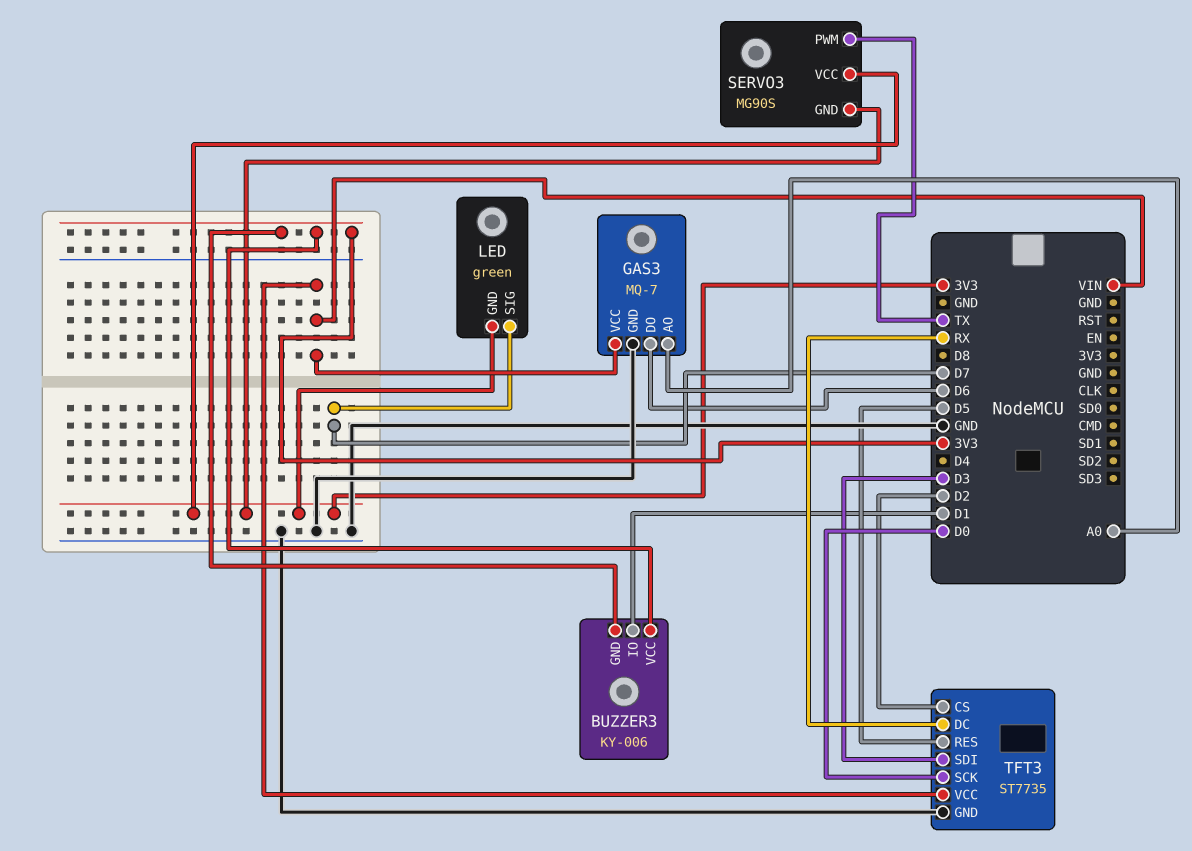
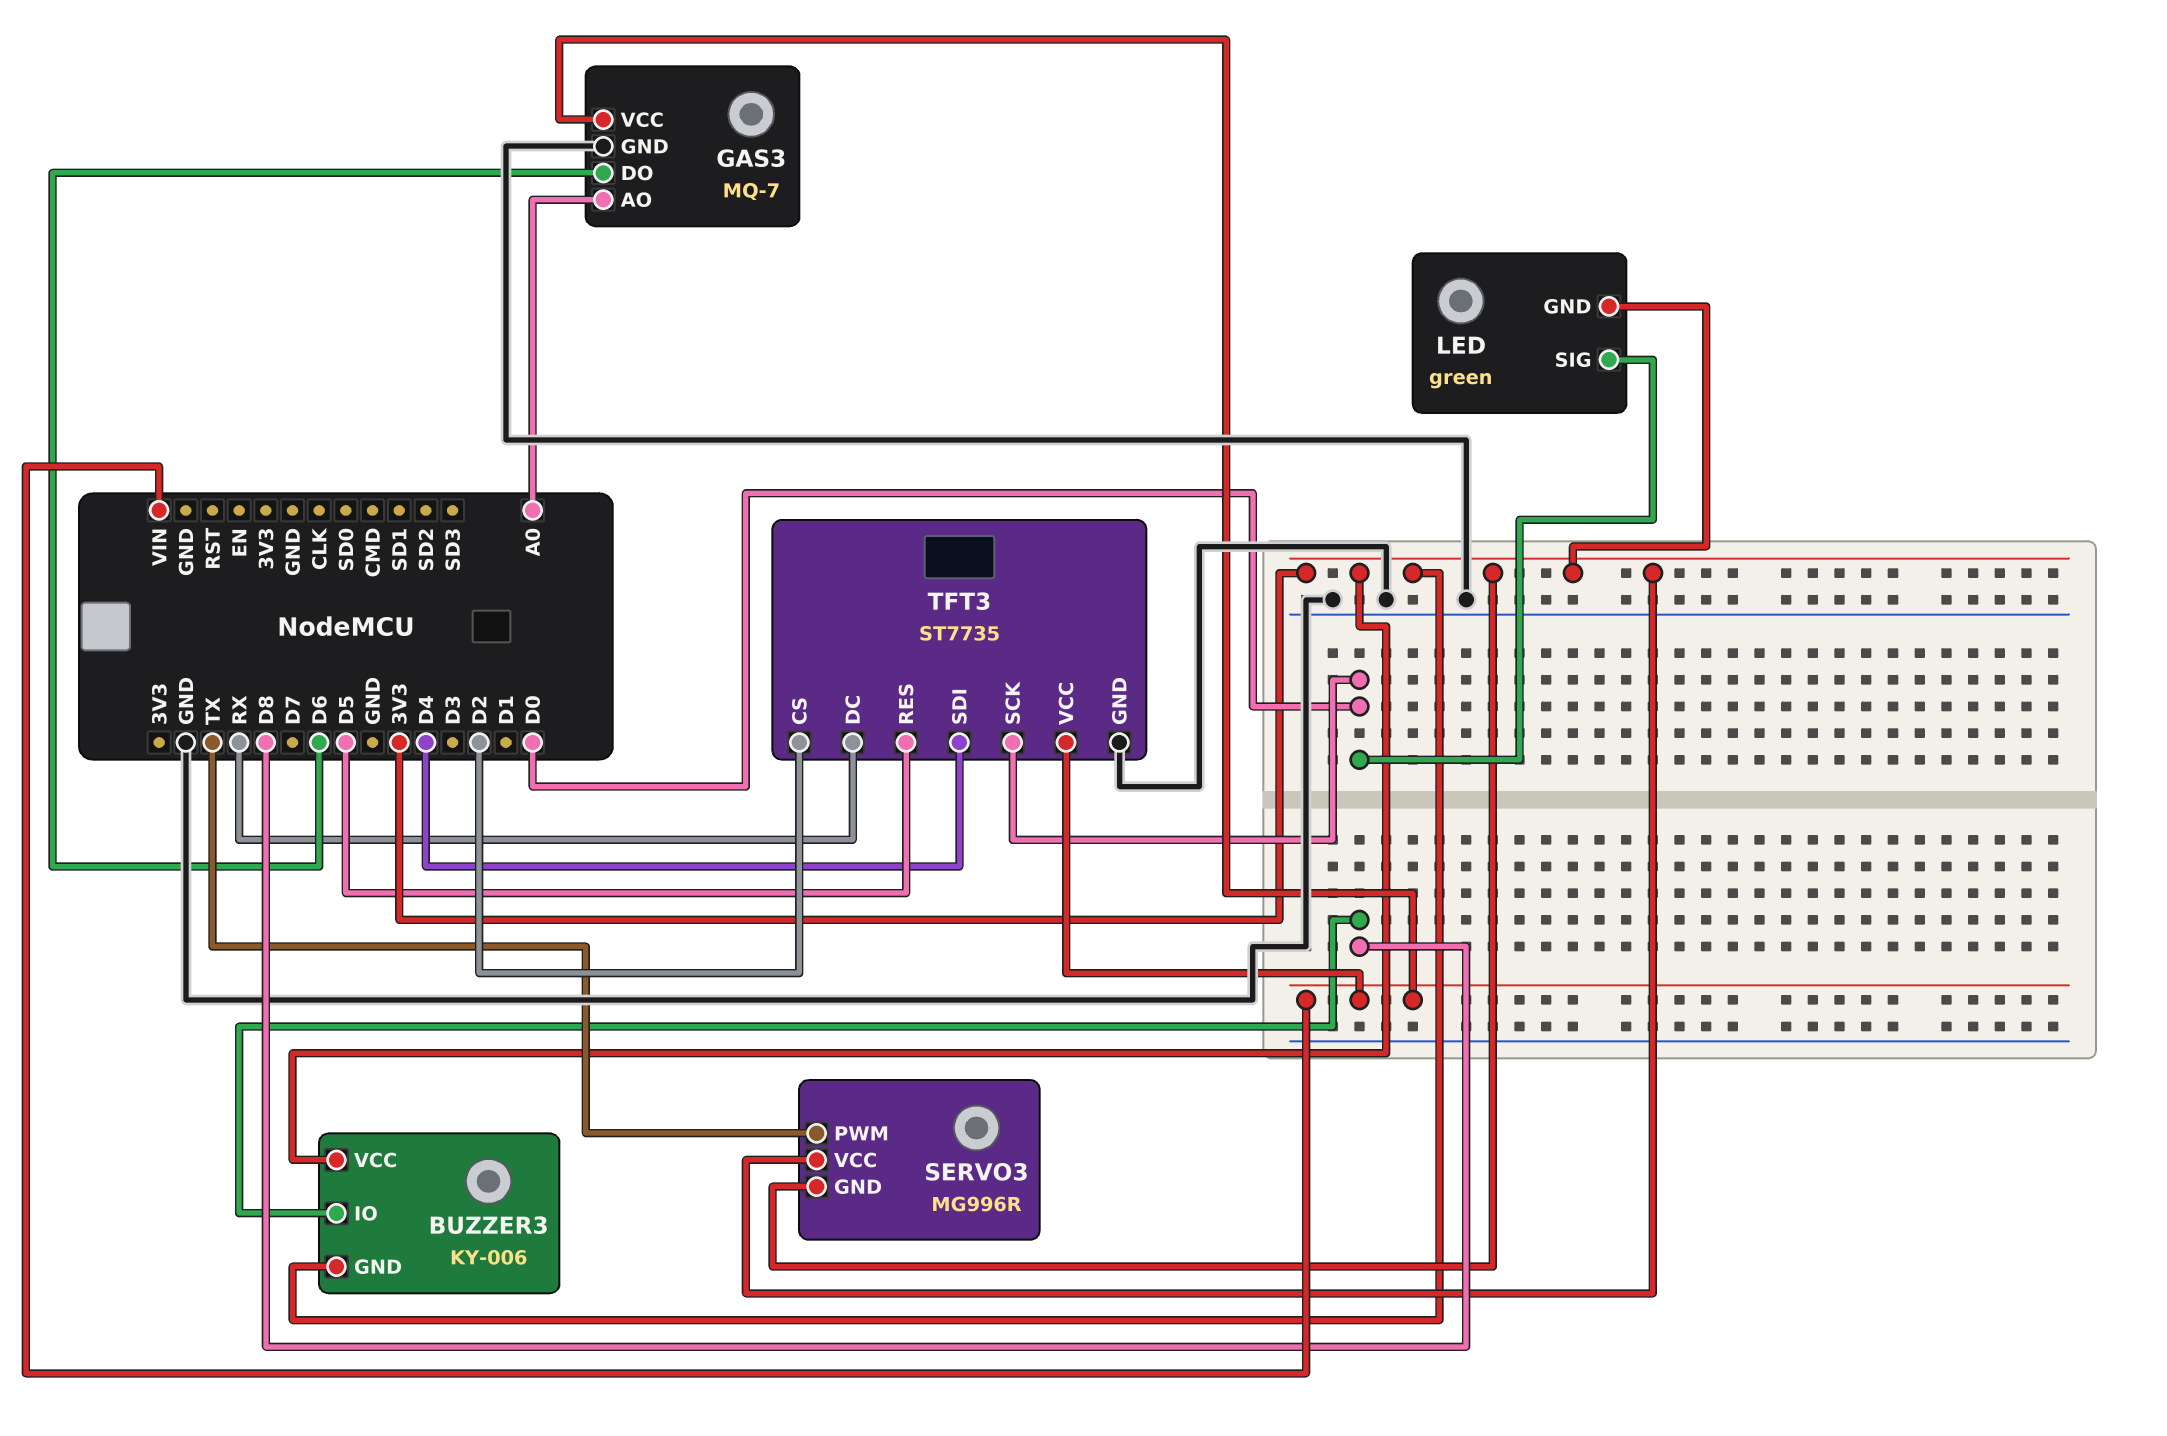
BUZZER3 pin IO: D1 -> D8
LED pin SIG: D7 -> D0
SERVO3: MG90S -> MG996R
TFT3 pin SDI: D3 -> D4

